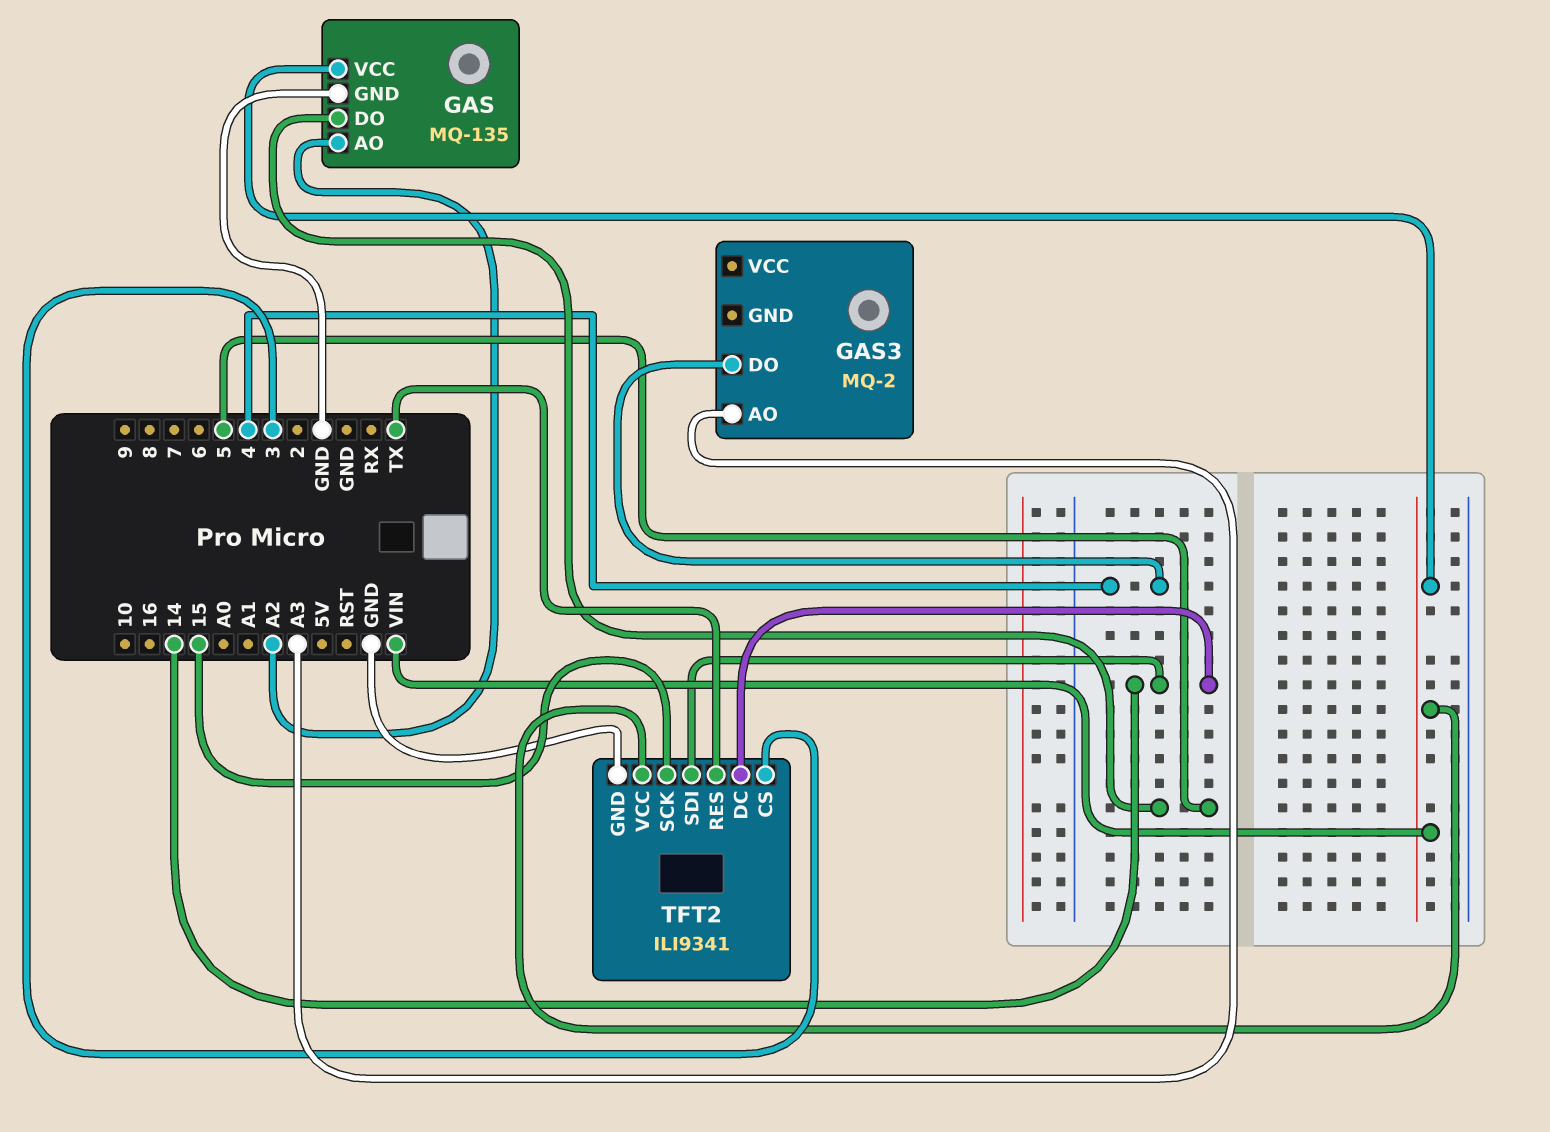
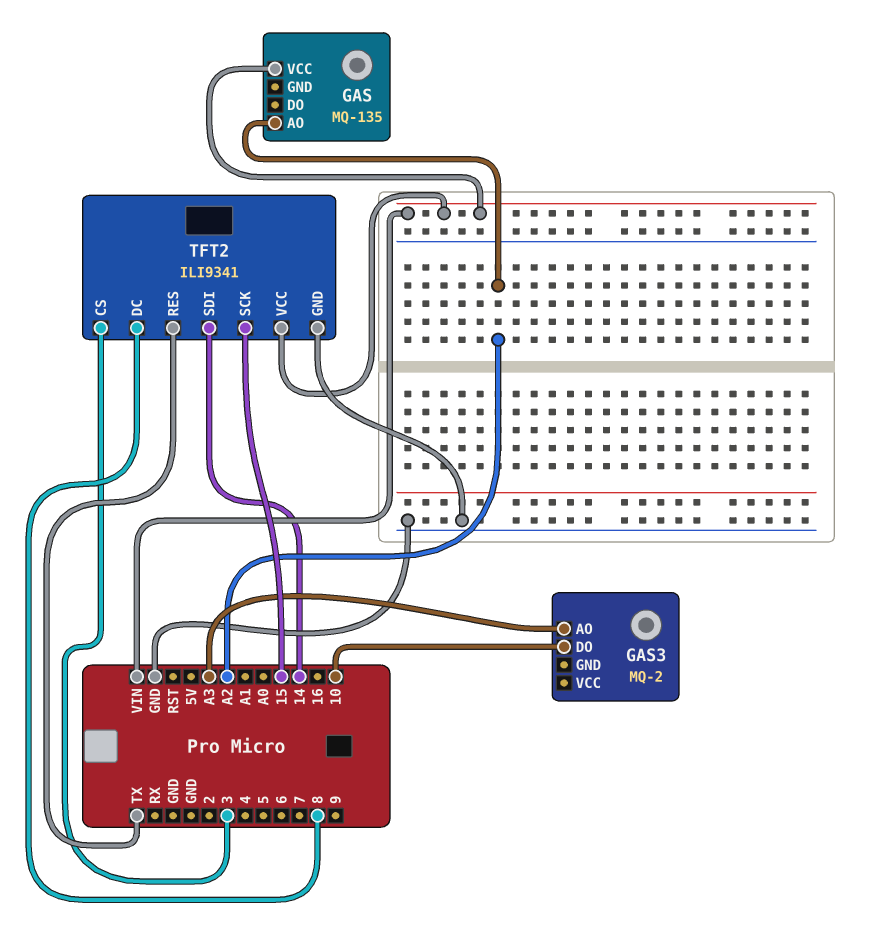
GAS pin DO: 5 -> none
GAS pin GND: GND -> none
GAS3 pin DO: 4 -> 10
TFT2 pin DC: 14 -> 8

